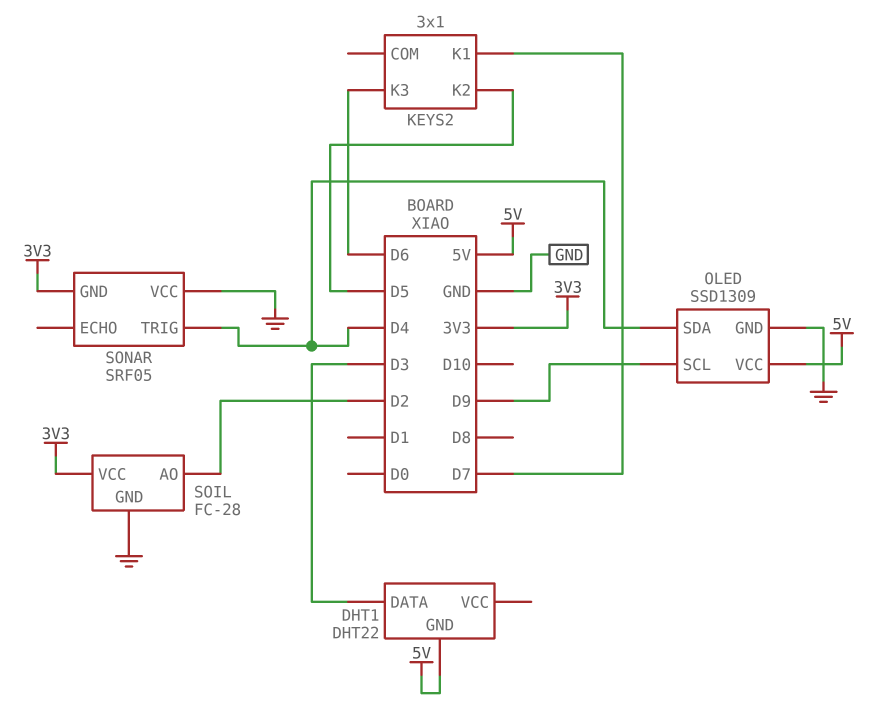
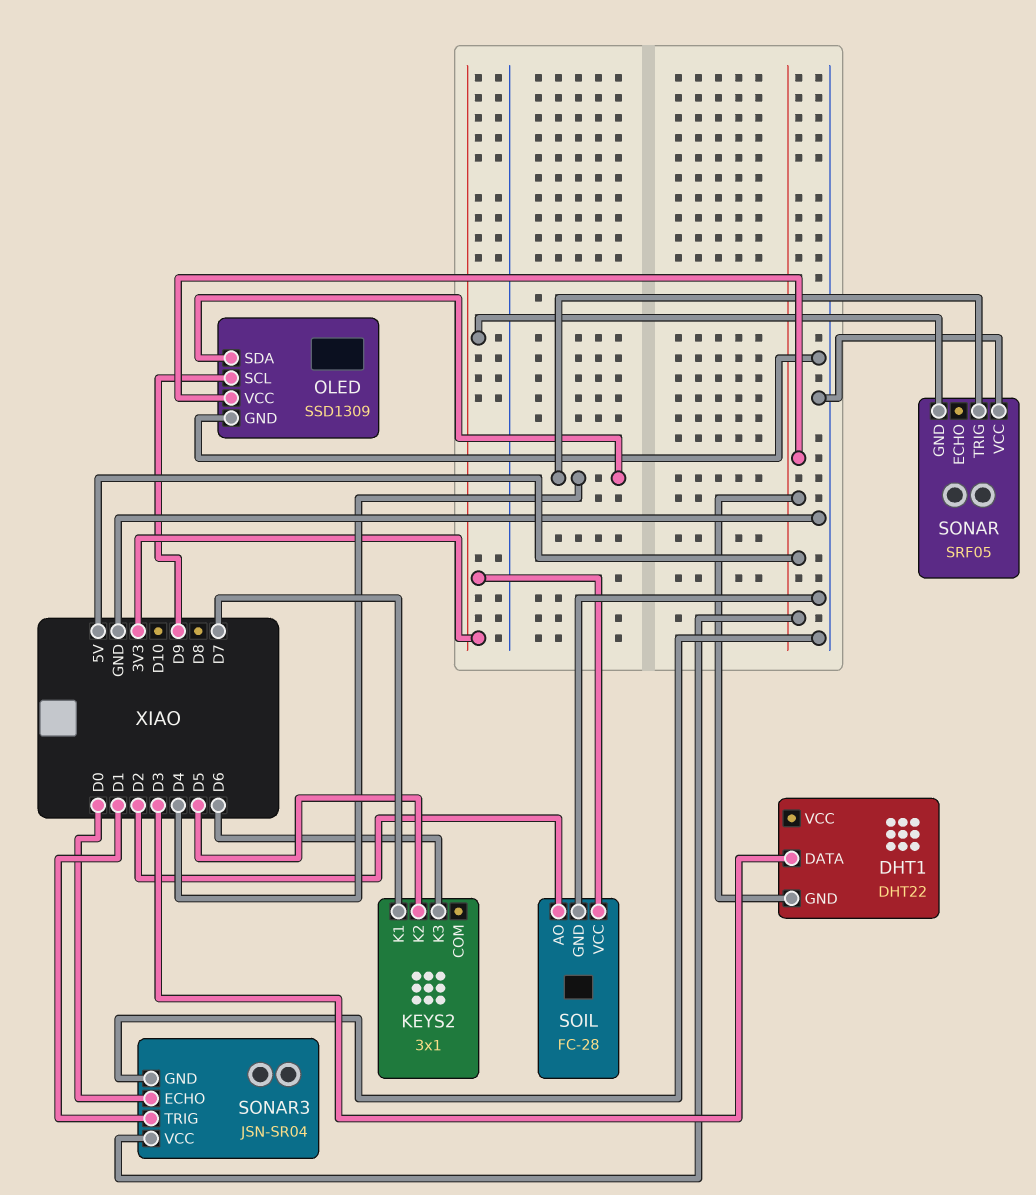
SONAR3: none -> JSN-SR04
SONAR3 pin ECHO: none -> D0
SONAR3 pin GND: none -> GND
SONAR3 pin TRIG: none -> D1
SONAR3 pin VCC: none -> 5V

